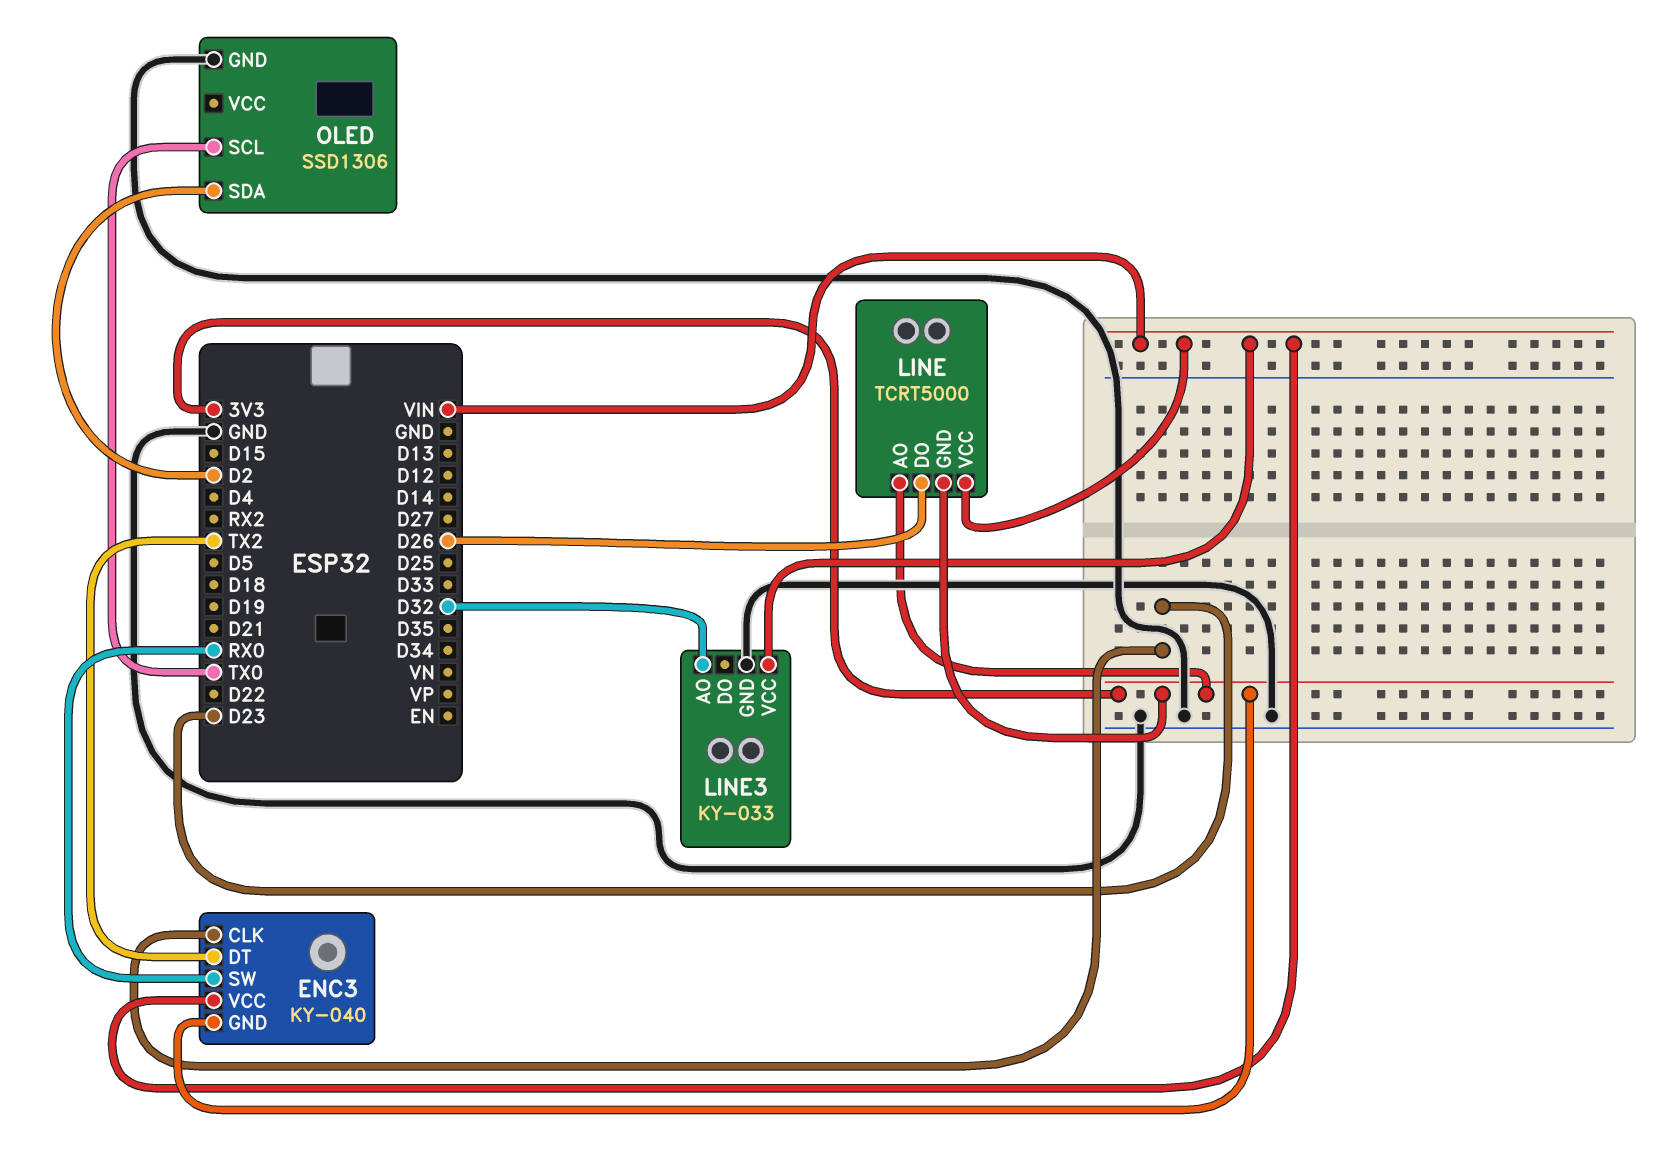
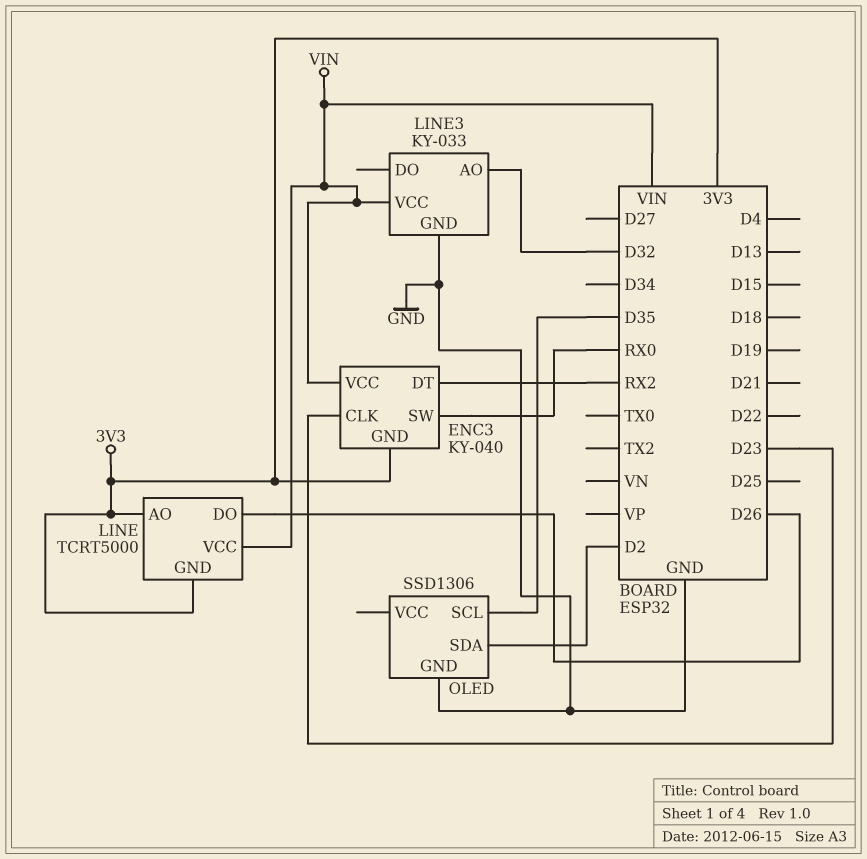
ENC3 pin DT: TX2 -> RX2
OLED pin SCL: TX0 -> D35

